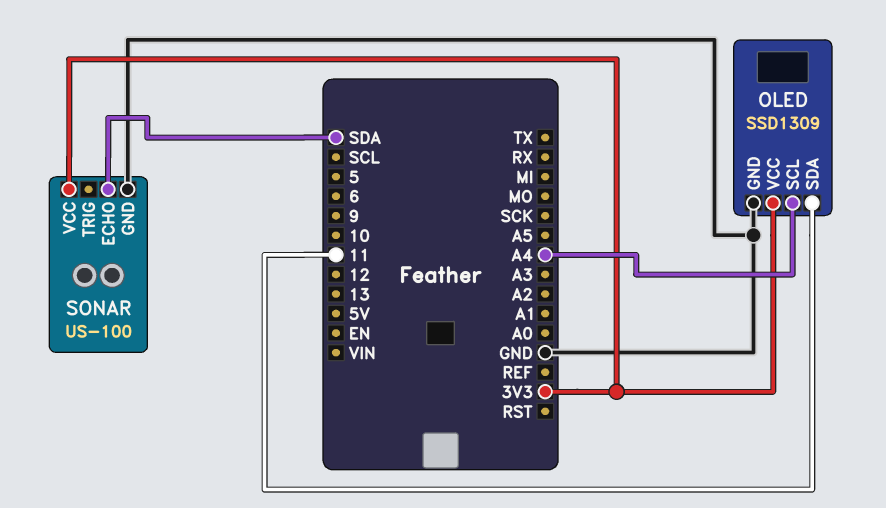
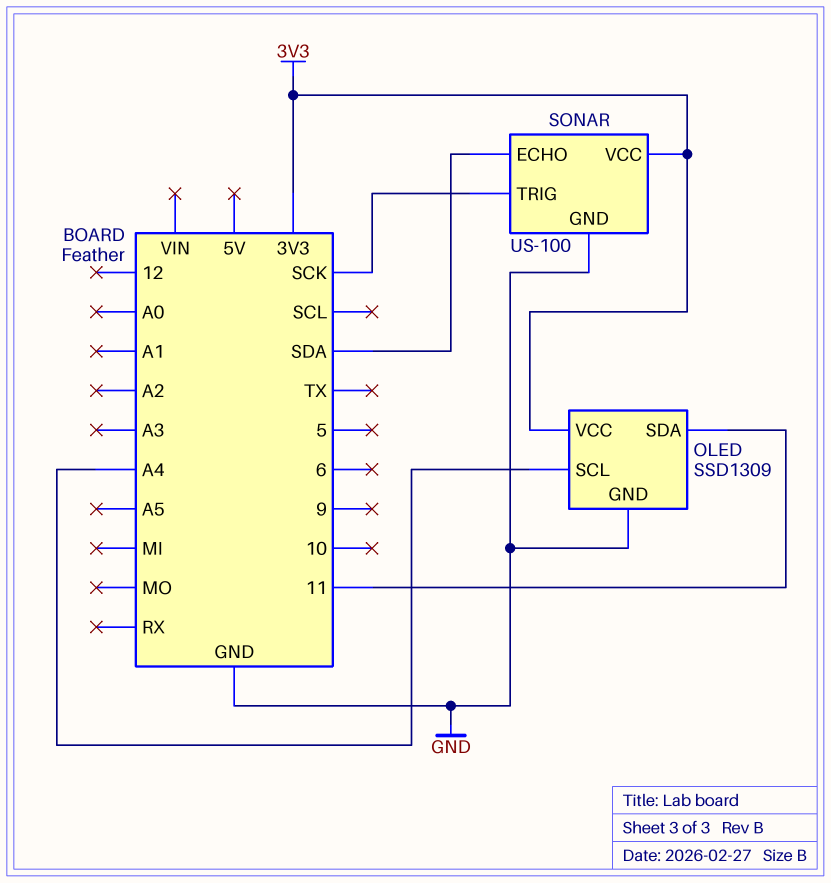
SONAR pin TRIG: none -> SCK

